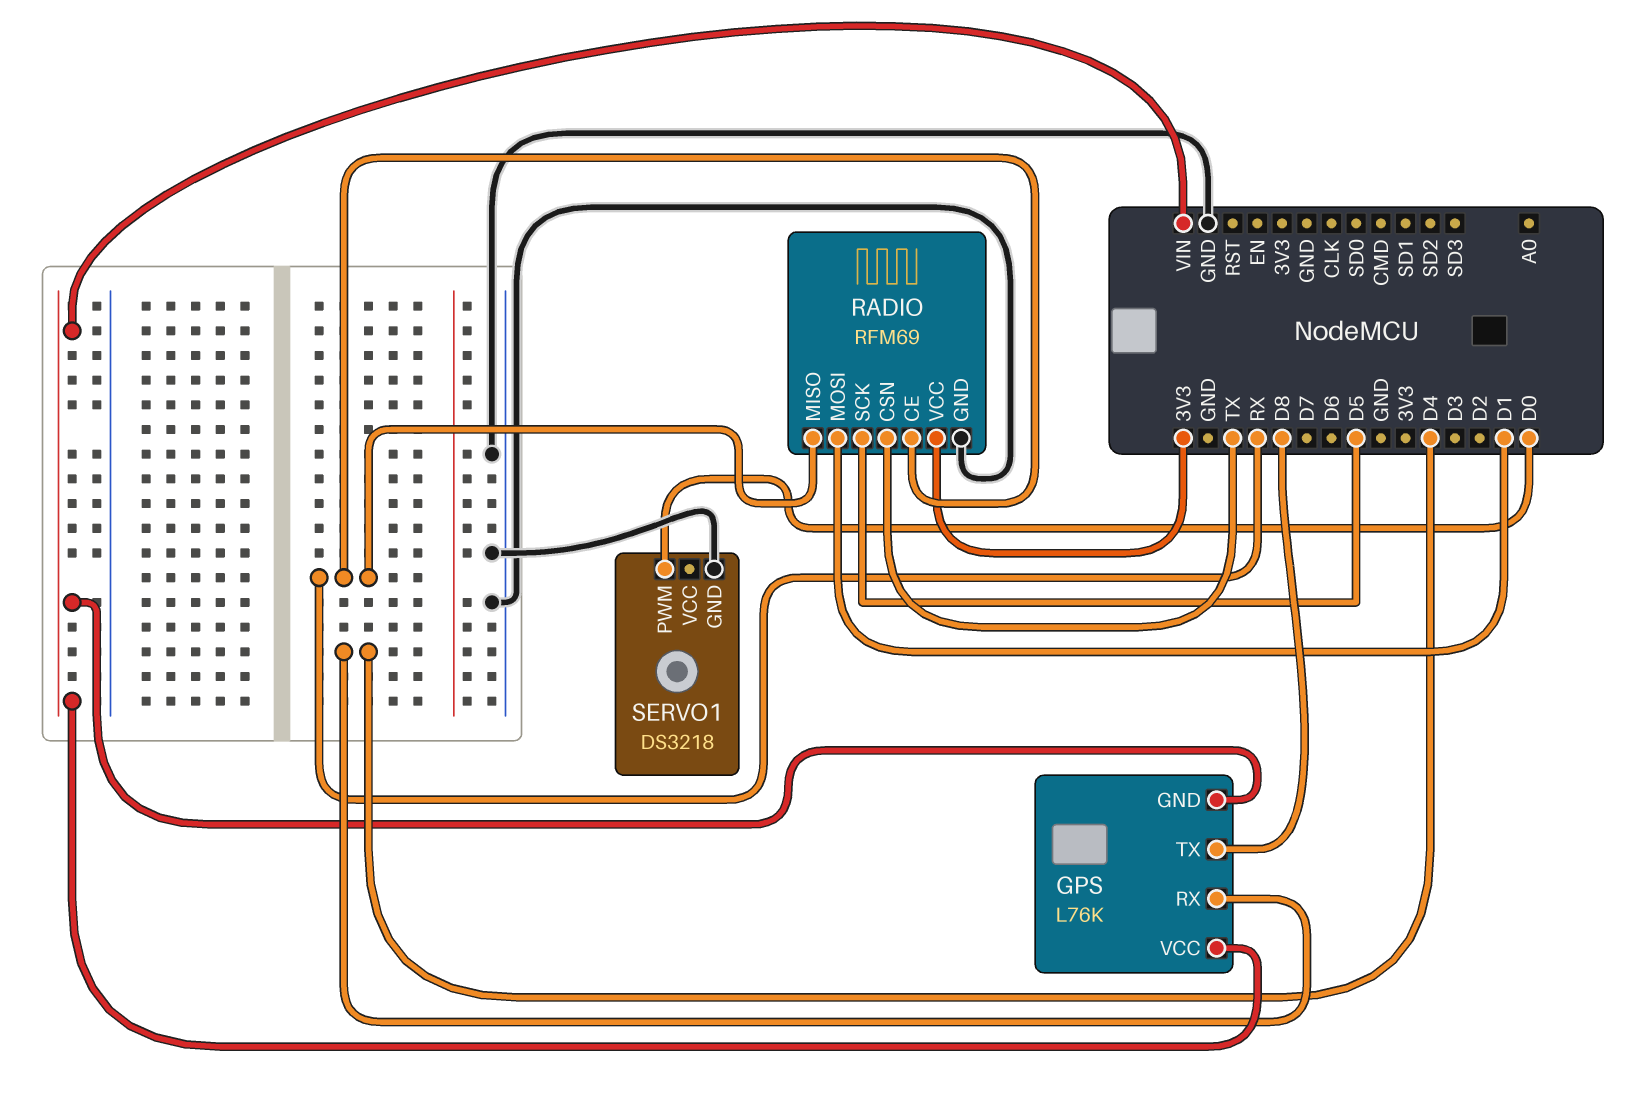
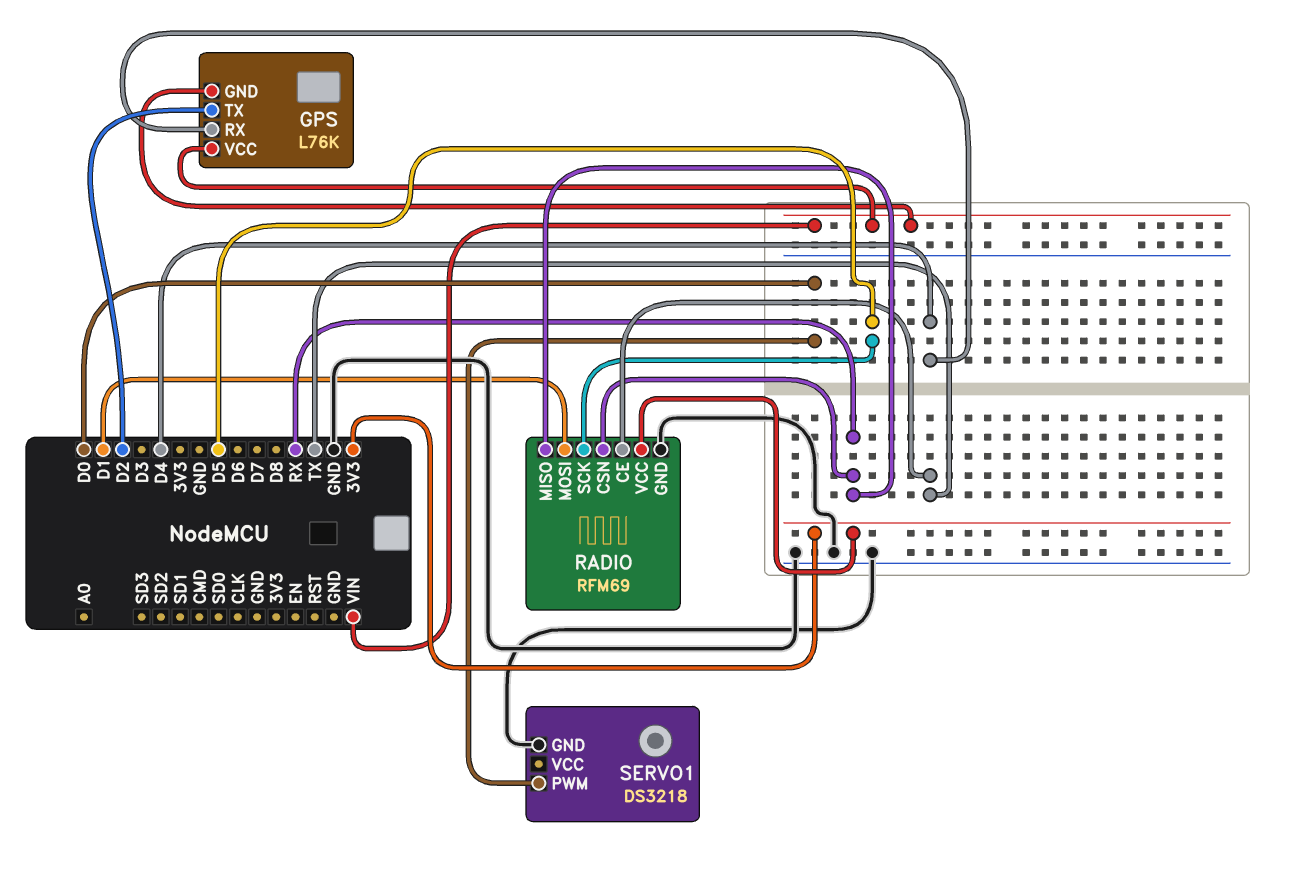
GPS pin TX: D8 -> D2
RADIO pin CE: RX -> TX
RADIO pin CSN: TX -> RX

